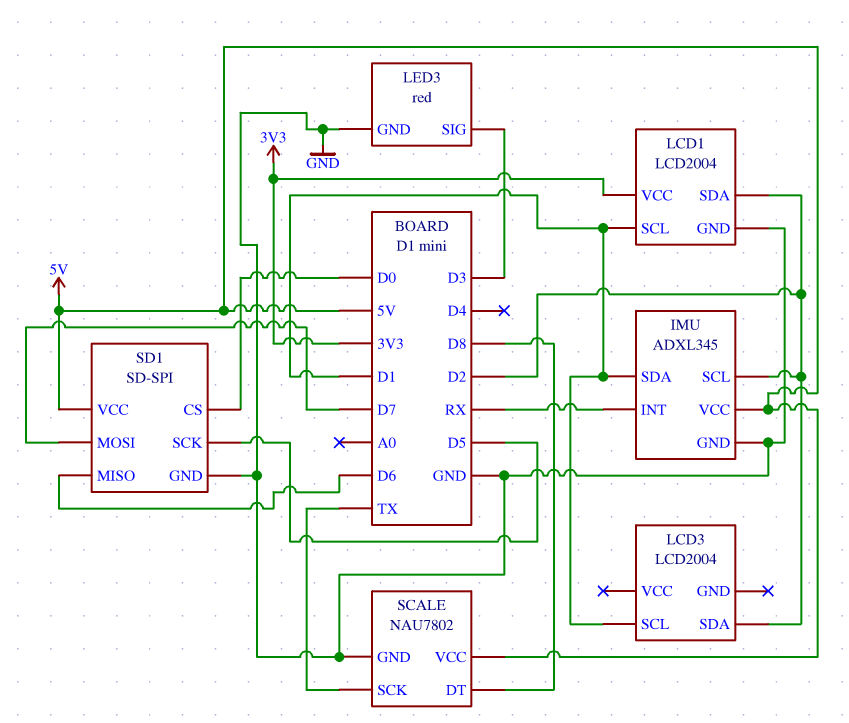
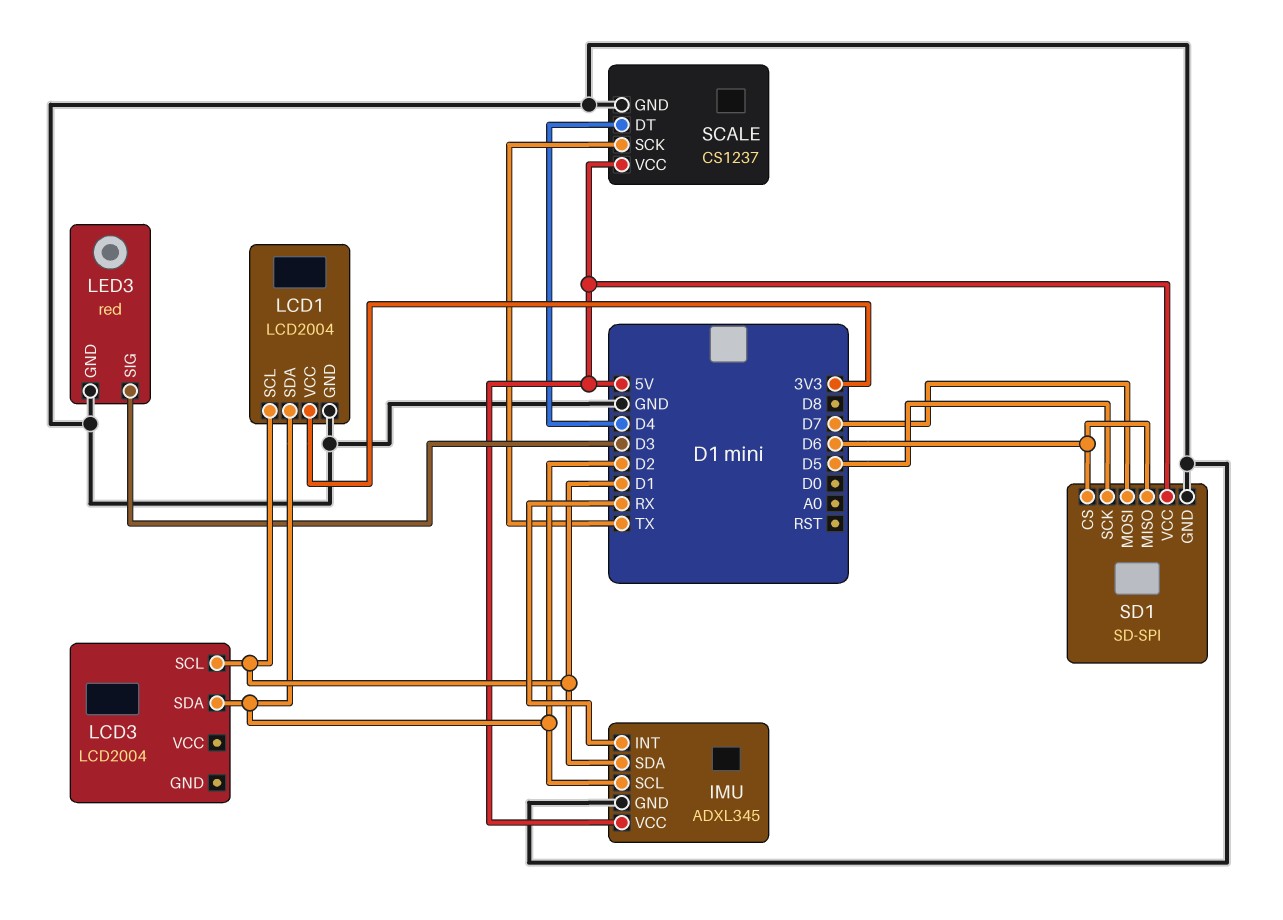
SCALE: NAU7802 -> CS1237
SCALE pin DT: D8 -> D4
SD1 pin CS: D0 -> D6

